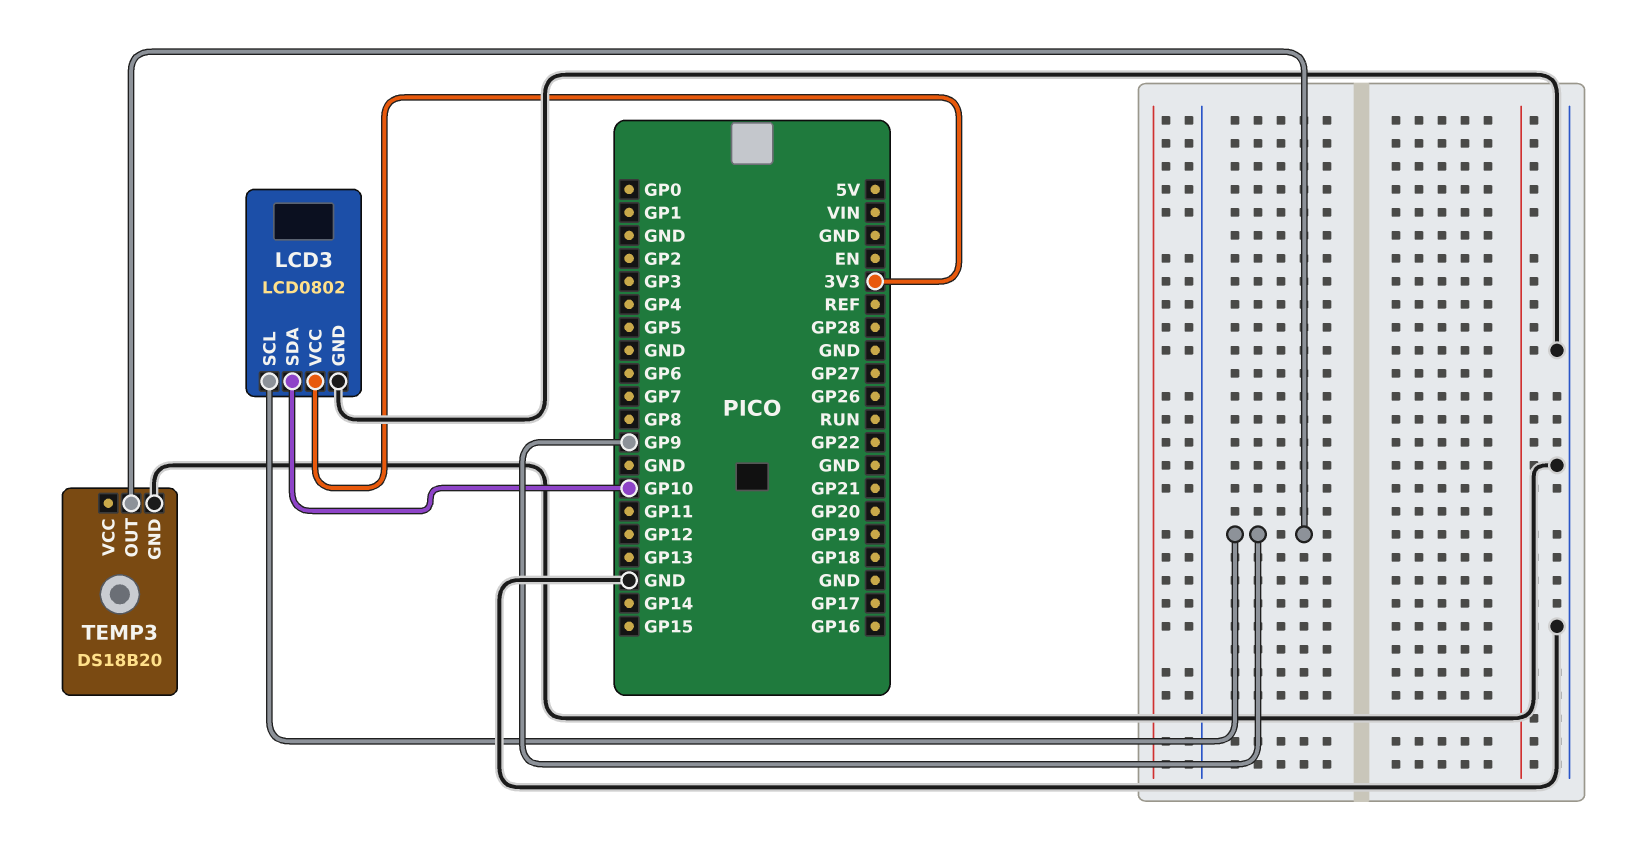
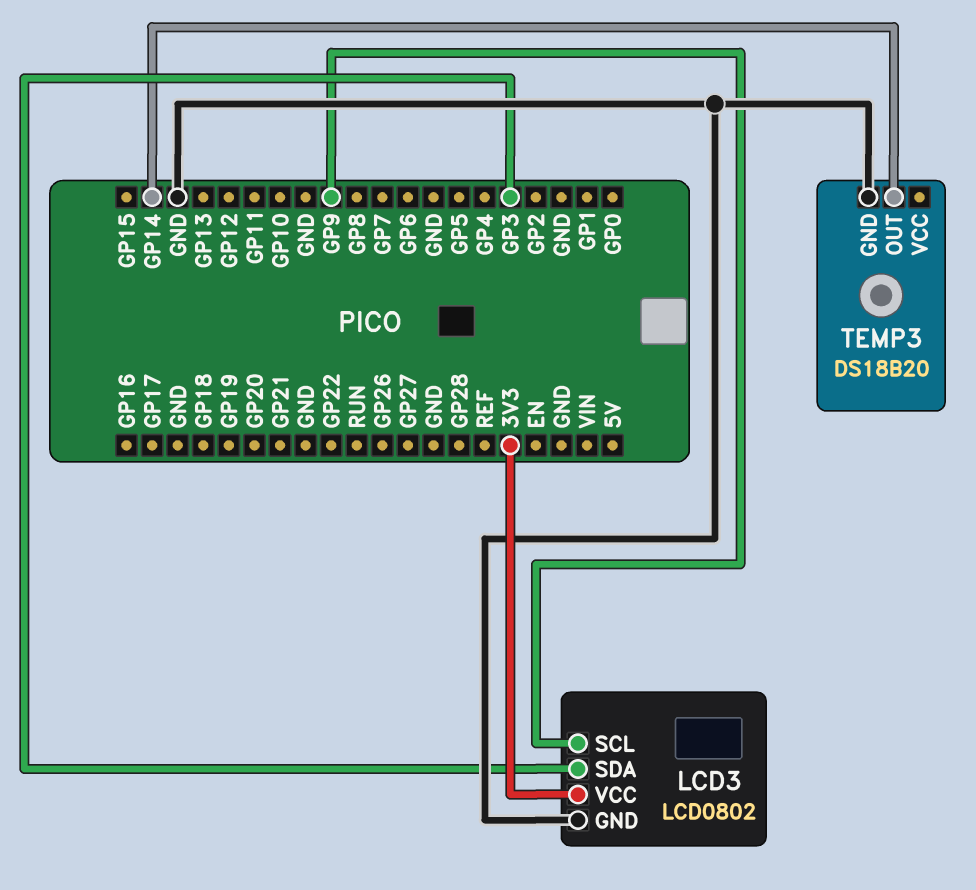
LCD3 pin SDA: GP10 -> GP3
TEMP3 pin OUT: GP9 -> GP14

